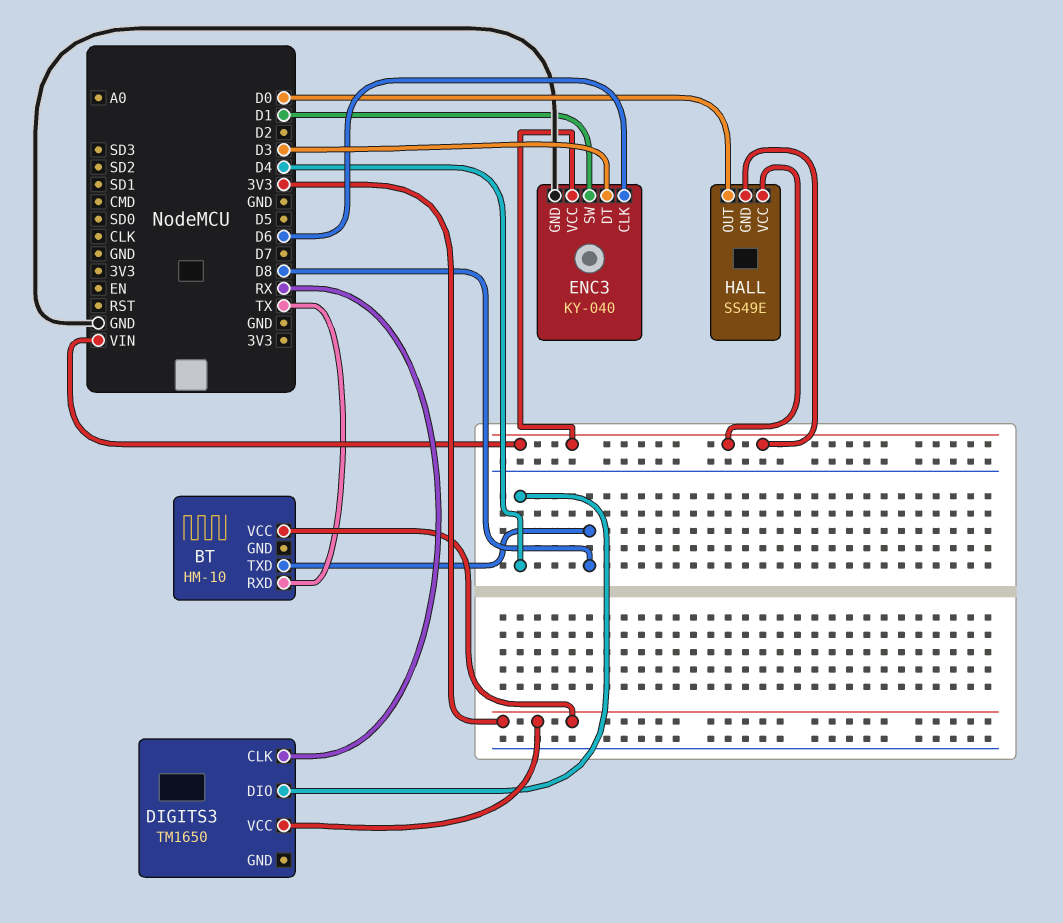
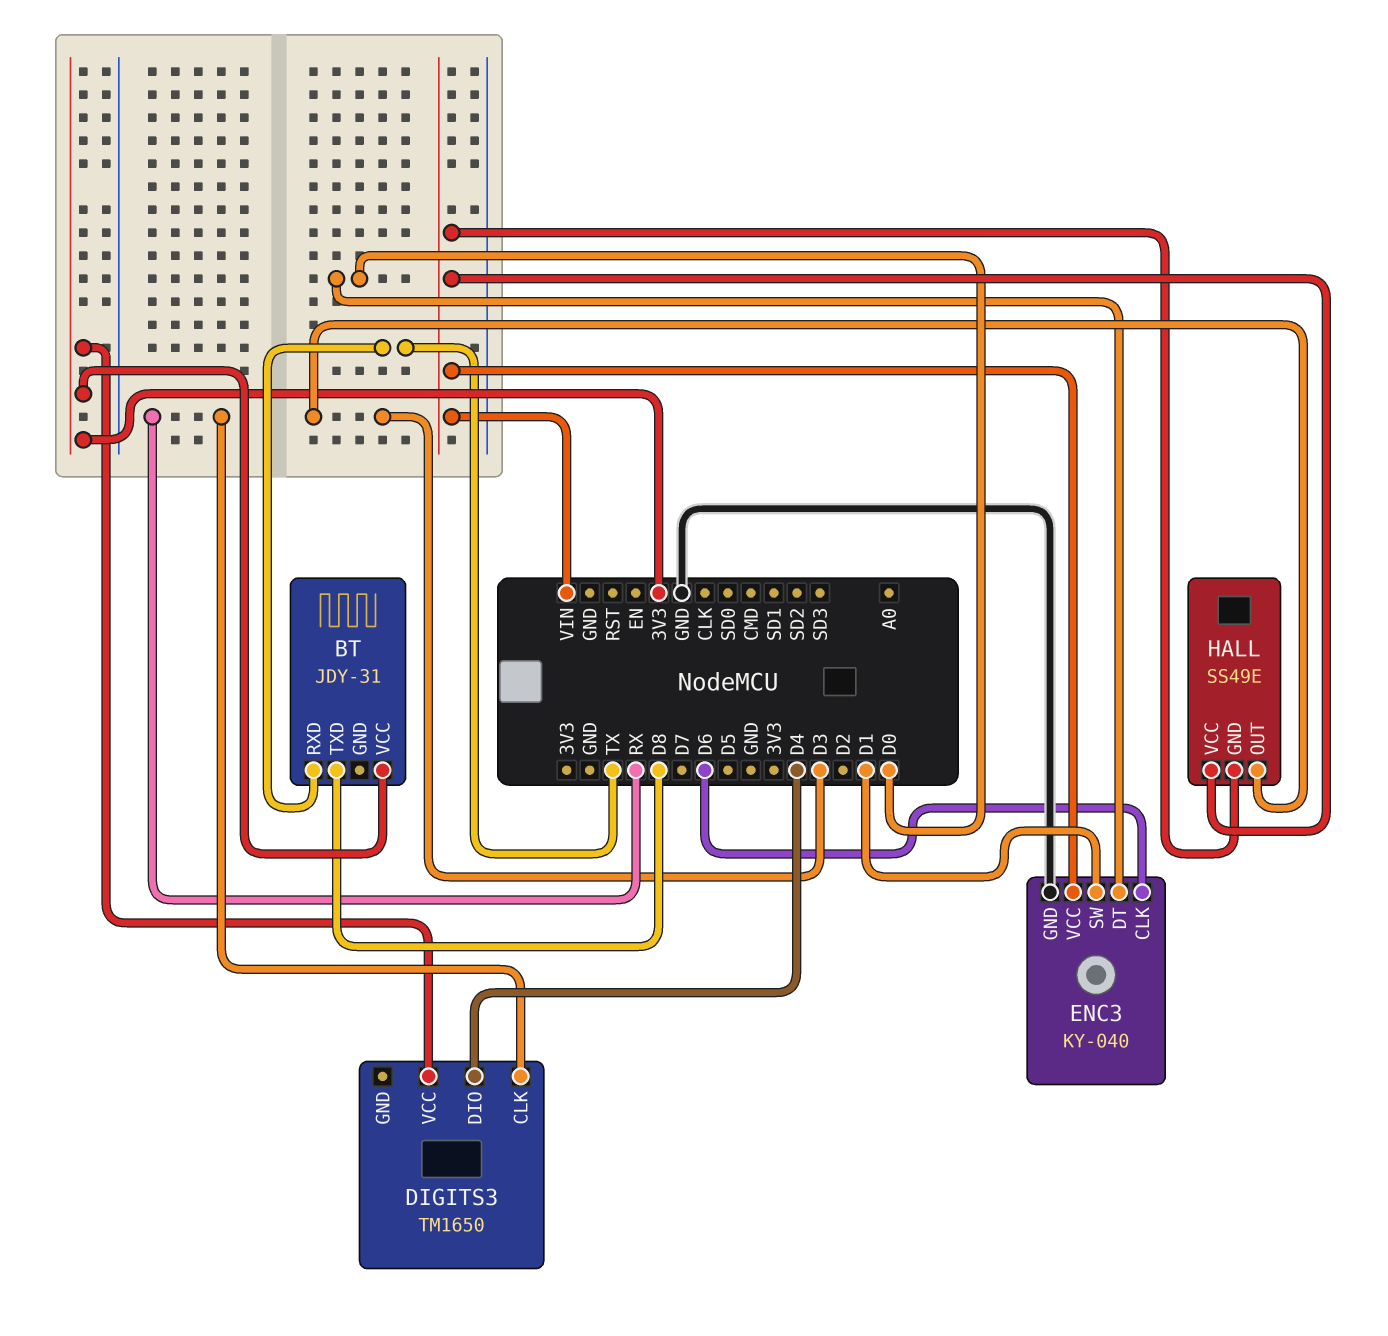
BT: HM-10 -> JDY-31
ENC3 pin DT: D3 -> D0
HALL pin OUT: D0 -> D3

